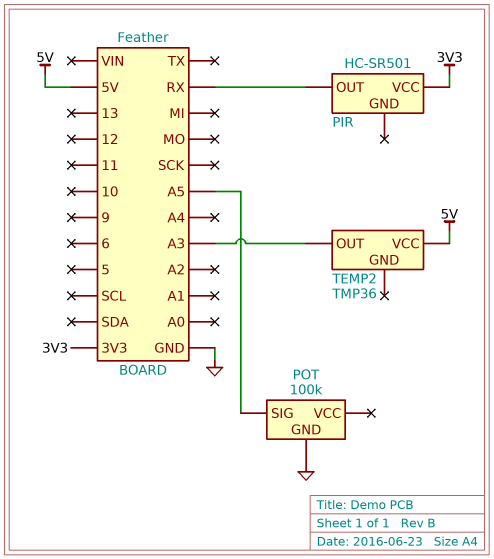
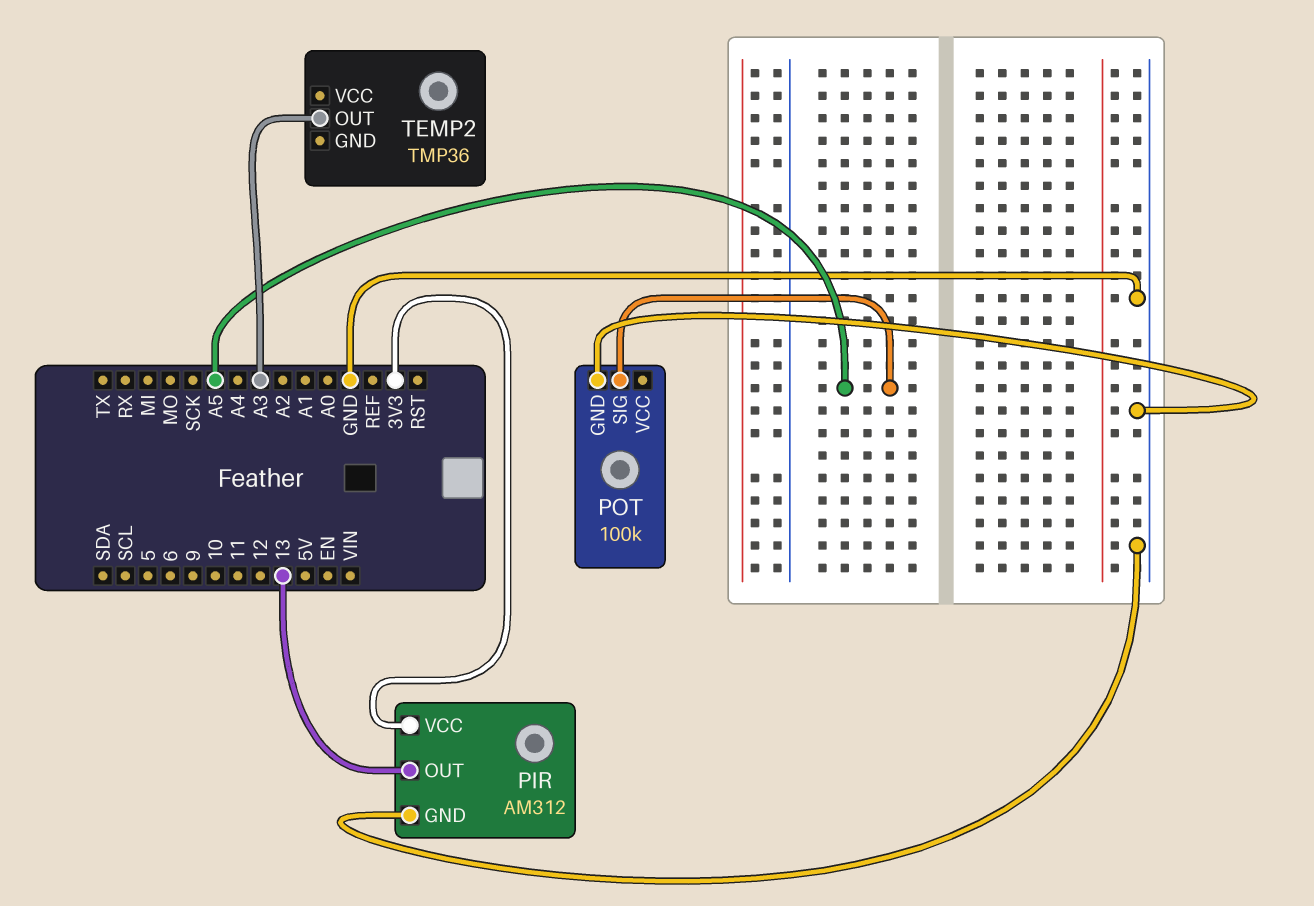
PIR: HC-SR501 -> AM312
PIR pin GND: none -> GND
PIR pin OUT: RX -> 13
TEMP2 pin VCC: 5V -> none

